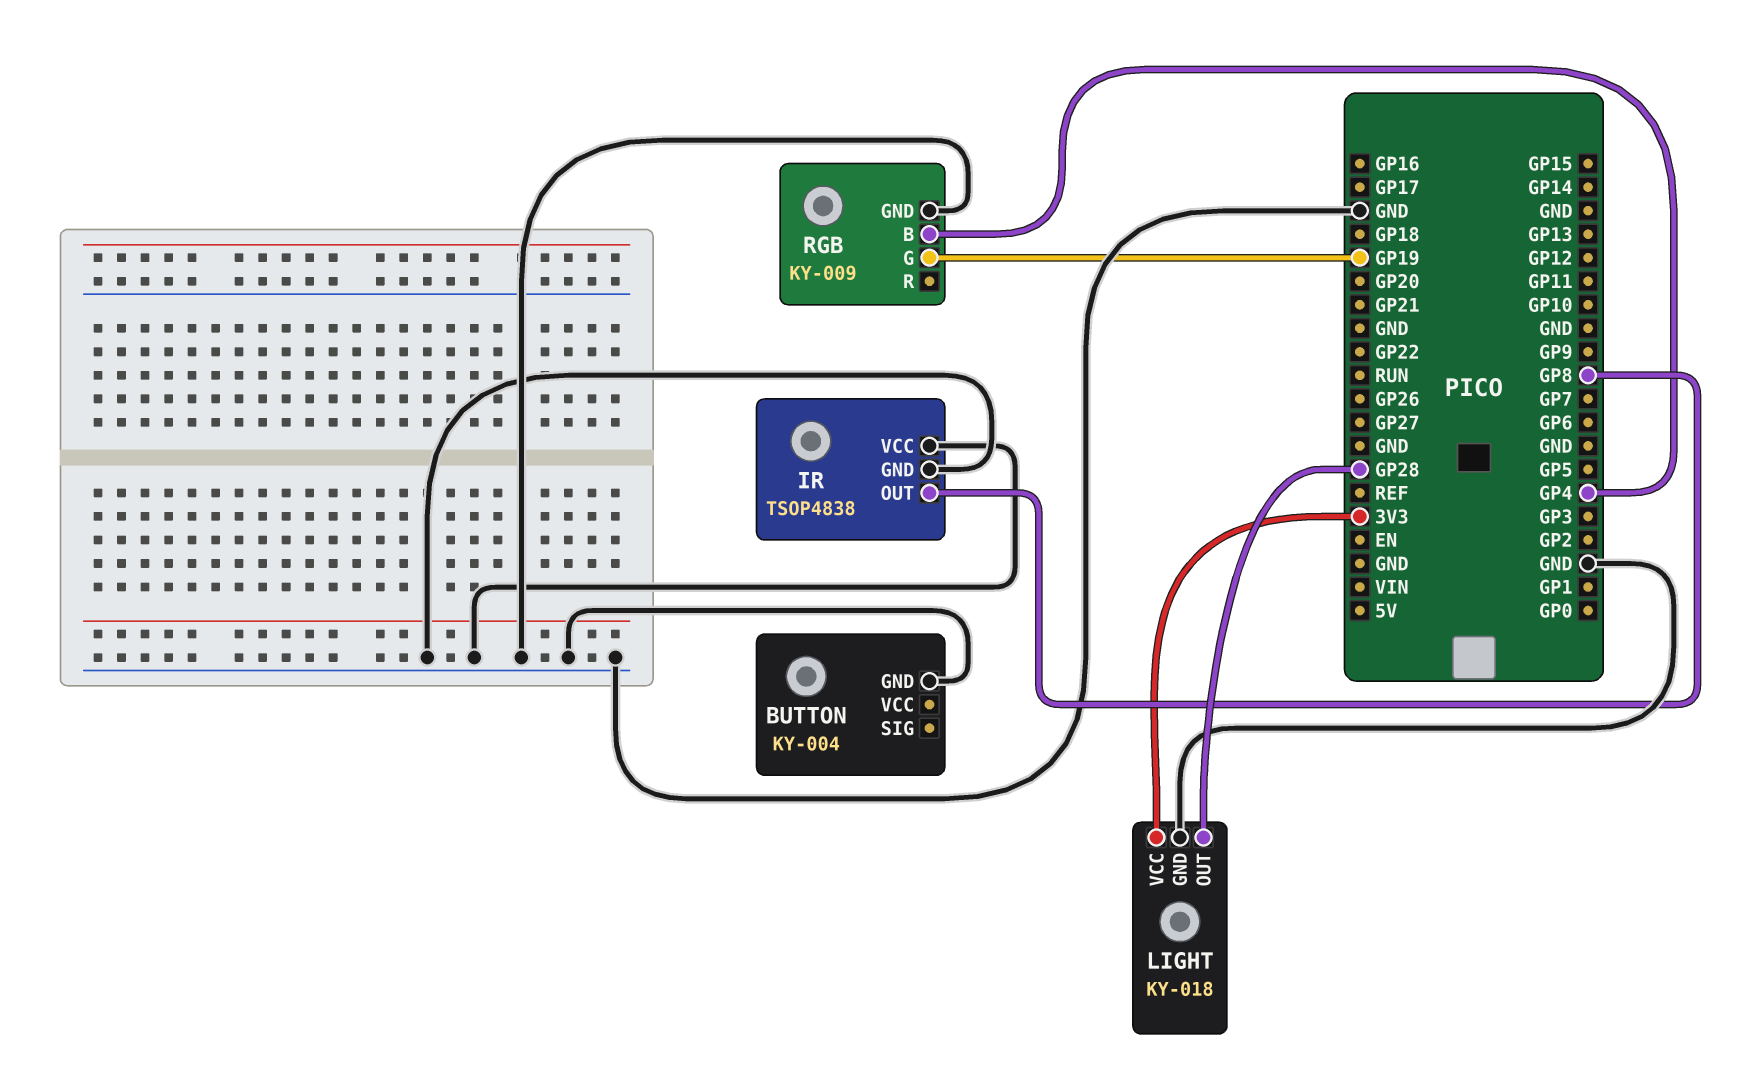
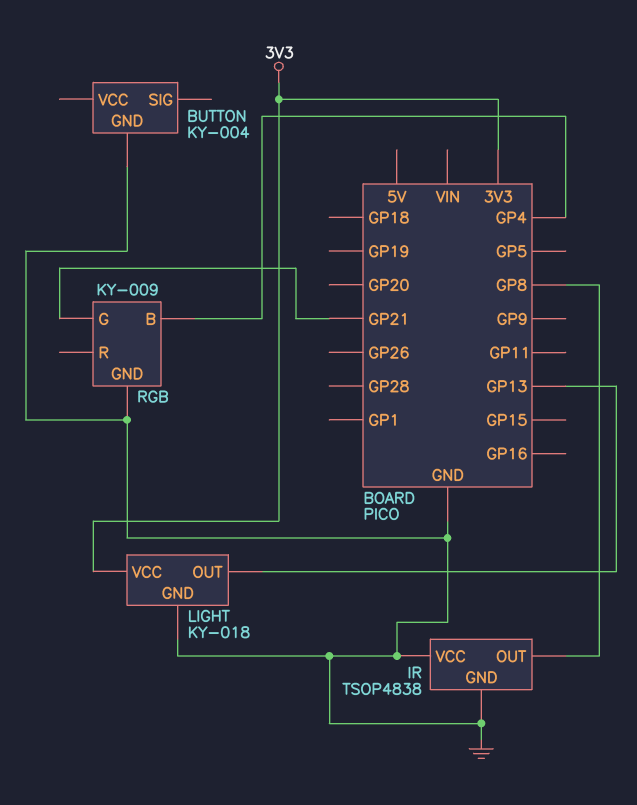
LIGHT pin OUT: GP28 -> GP13
RGB pin G: GP19 -> GP21

